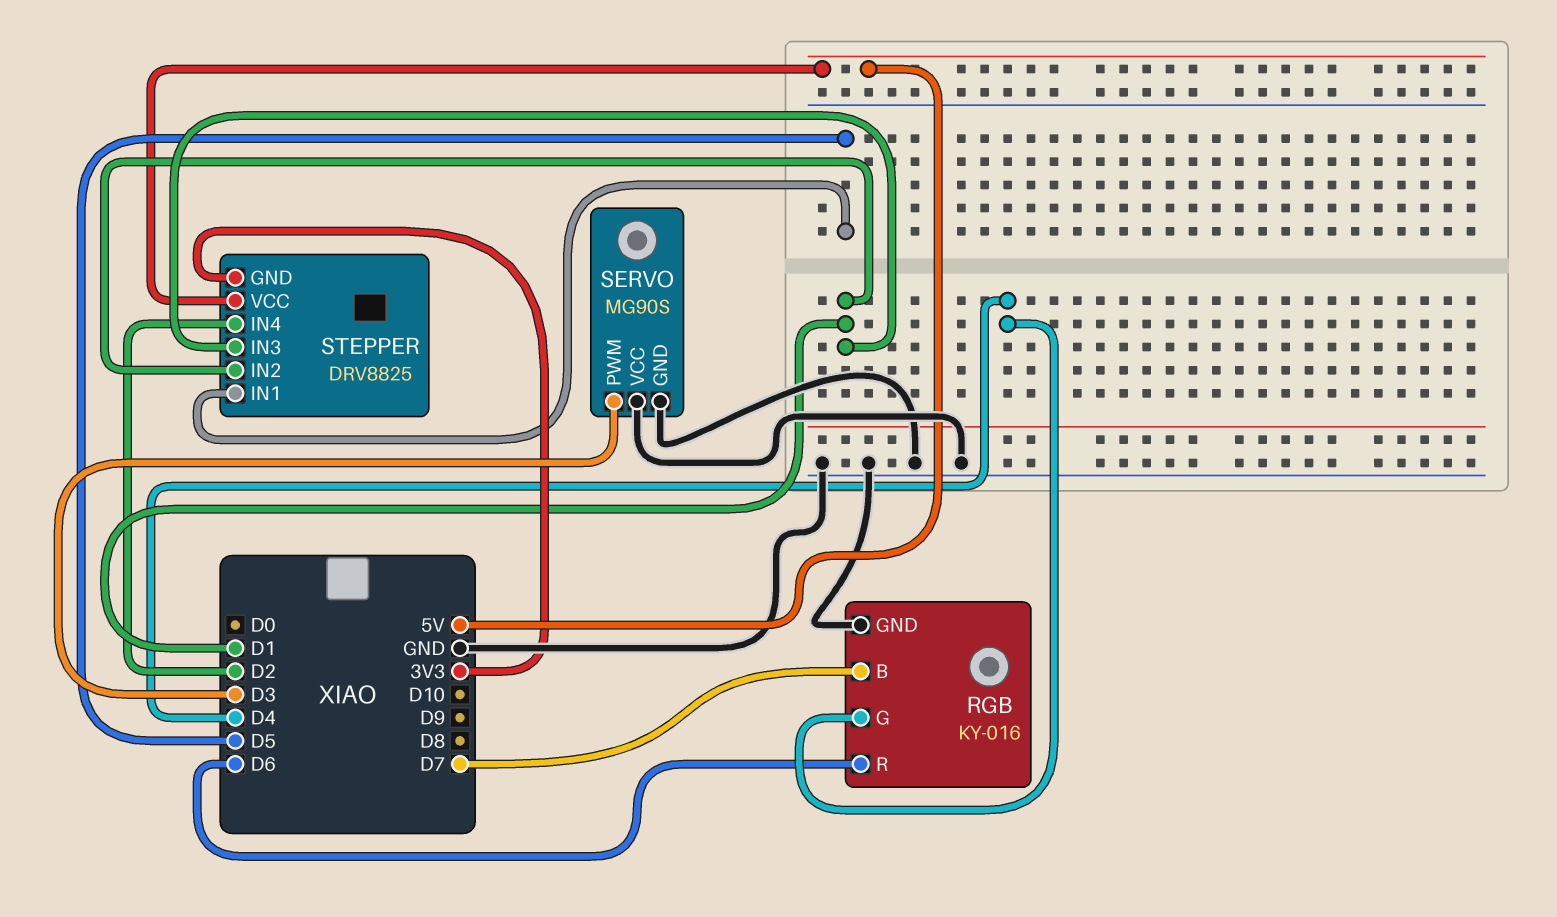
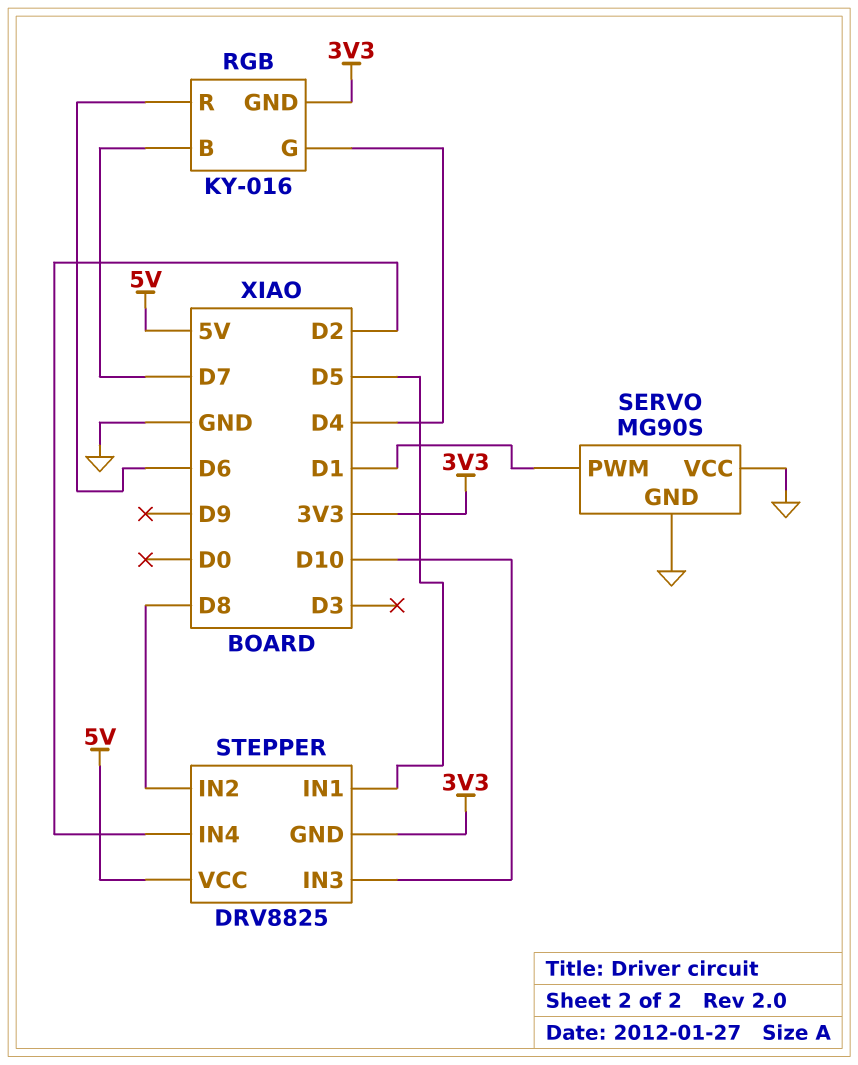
RGB pin GND: GND -> 3V3
SERVO pin PWM: D3 -> D1
STEPPER pin IN2: D1 -> D8
STEPPER pin IN3: D1 -> D10

